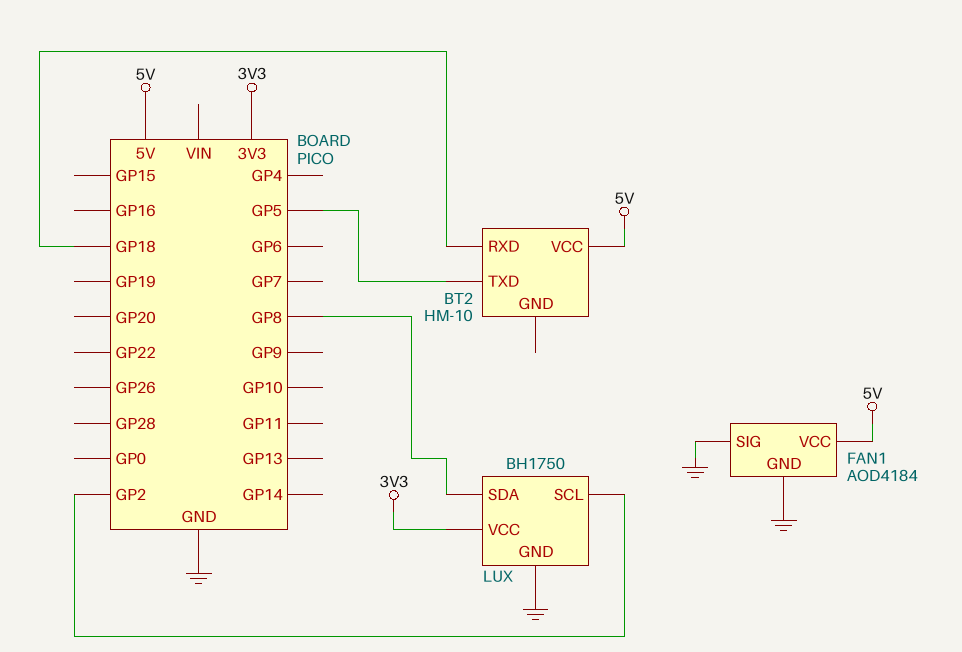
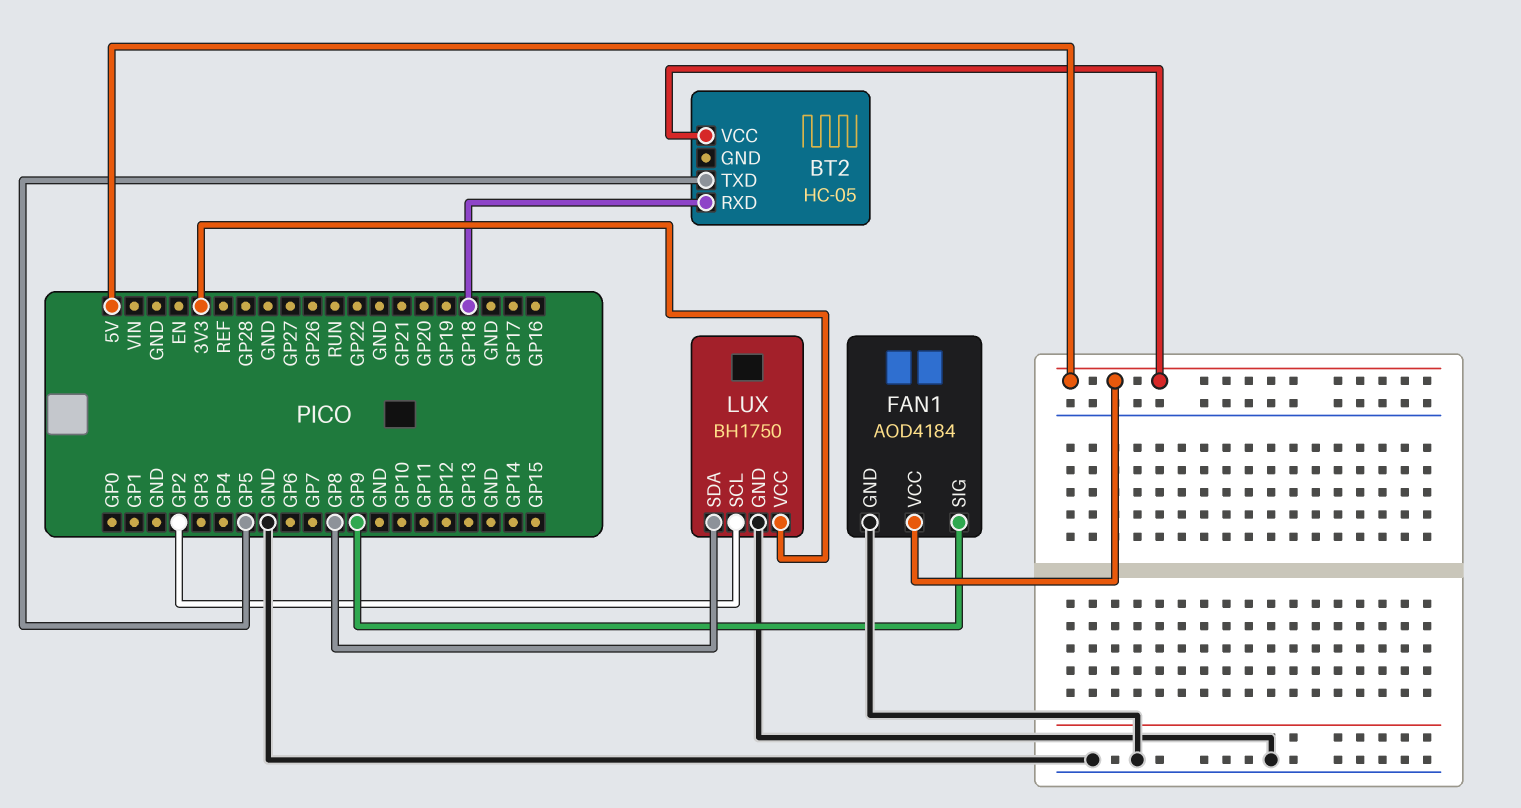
BT2: HM-10 -> HC-05
FAN1 pin SIG: GND -> GP9

